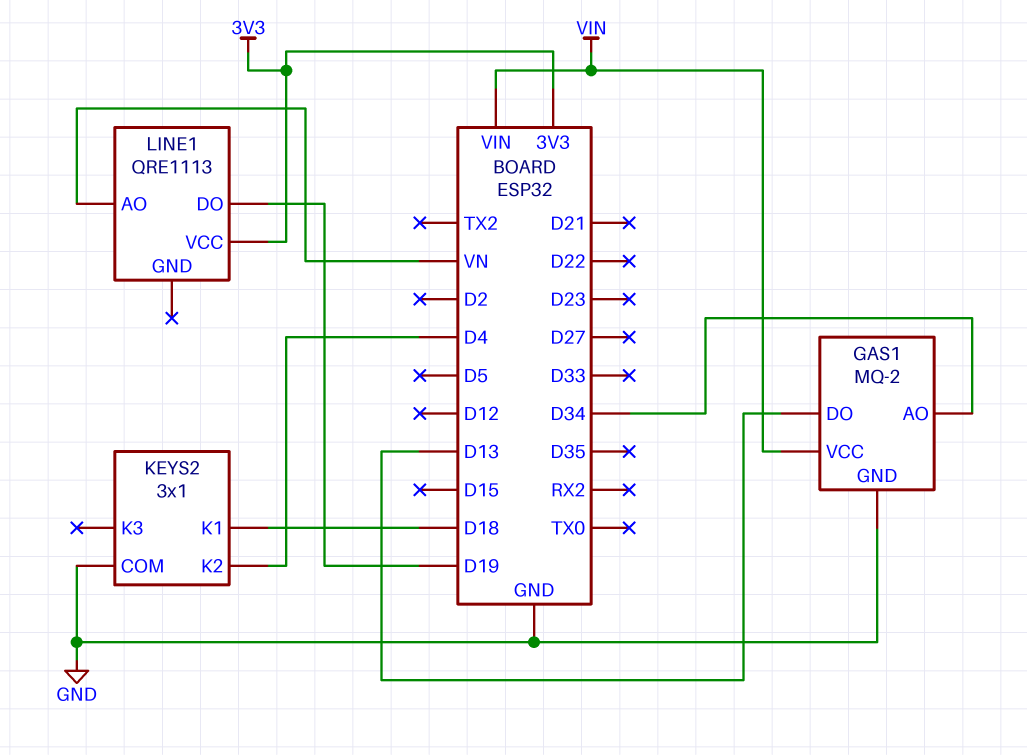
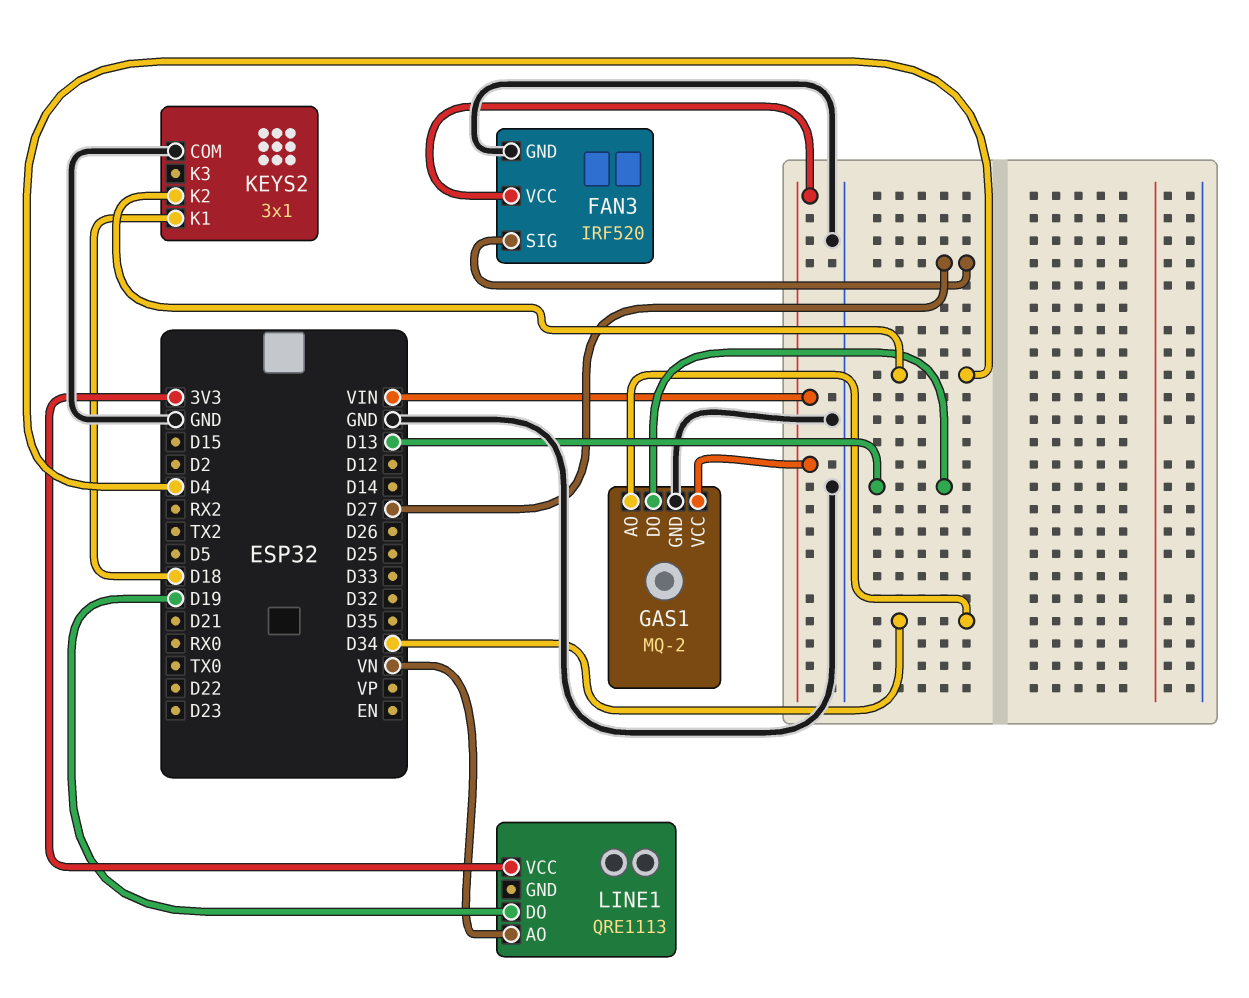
FAN3: none -> IRF520
FAN3 pin GND: none -> GND
FAN3 pin SIG: none -> D27
FAN3 pin VCC: none -> VIN

